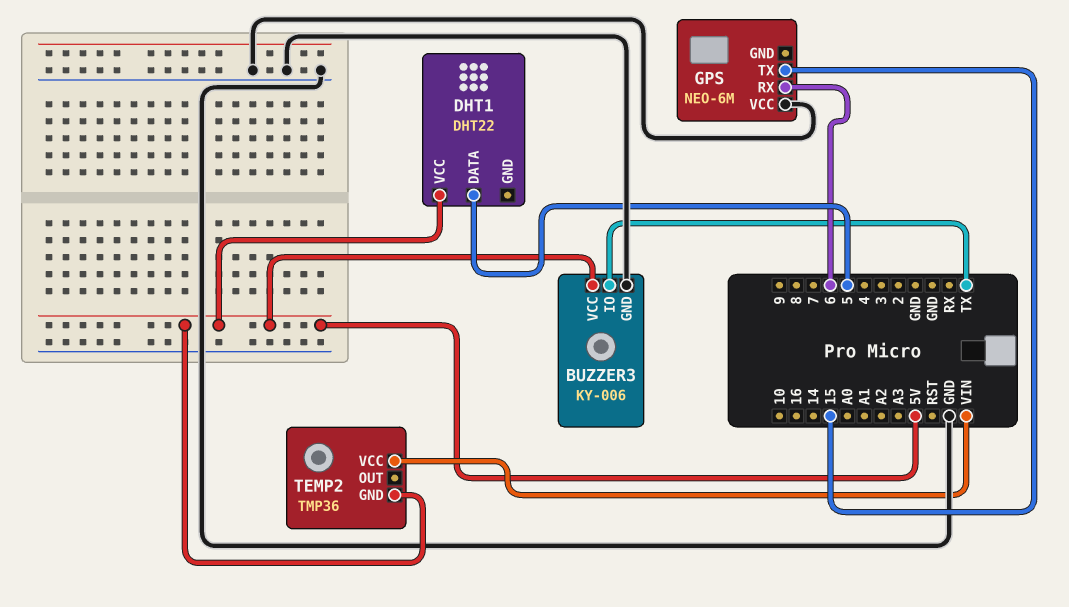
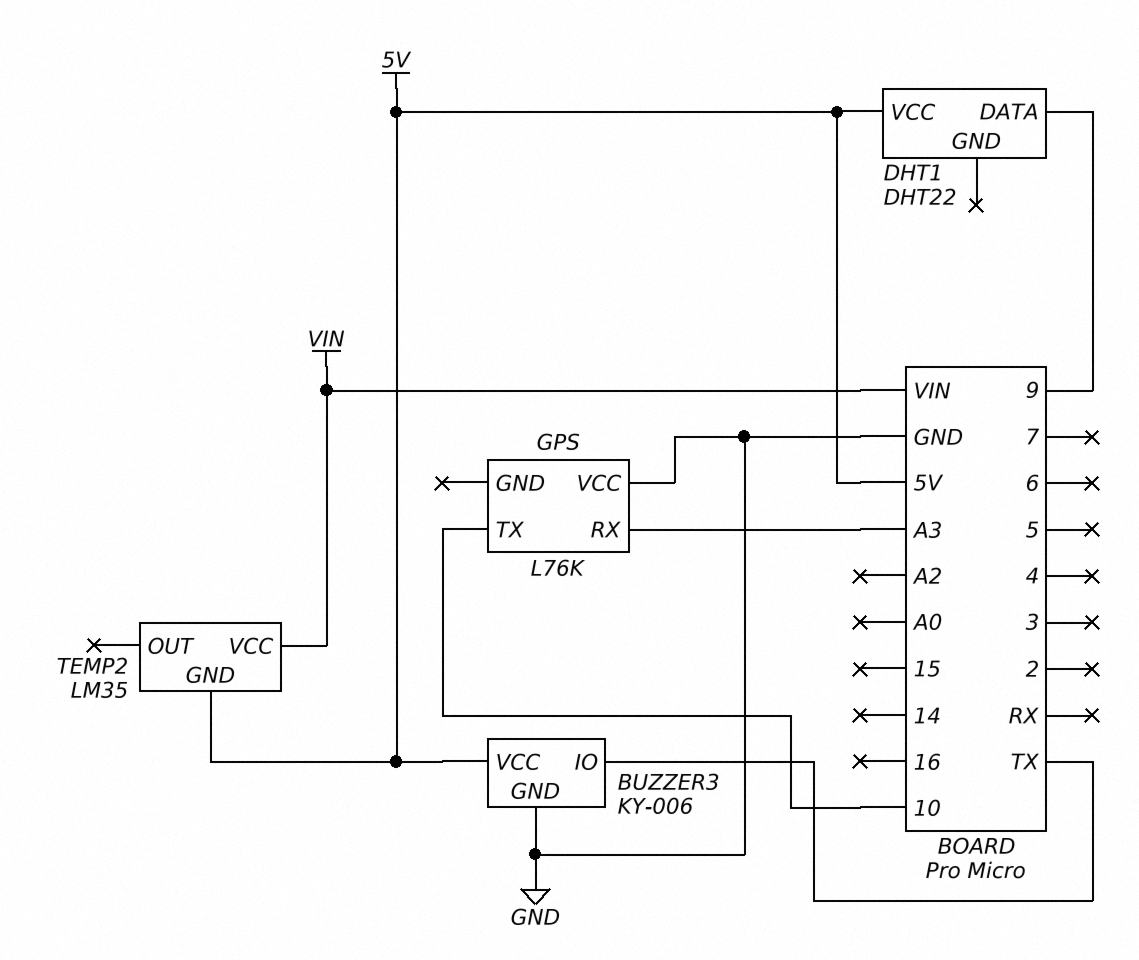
DHT1 pin DATA: 5 -> 9
GPS: NEO-6M -> L76K
GPS pin RX: 6 -> A3
GPS pin TX: 15 -> 10
TEMP2: TMP36 -> LM35

